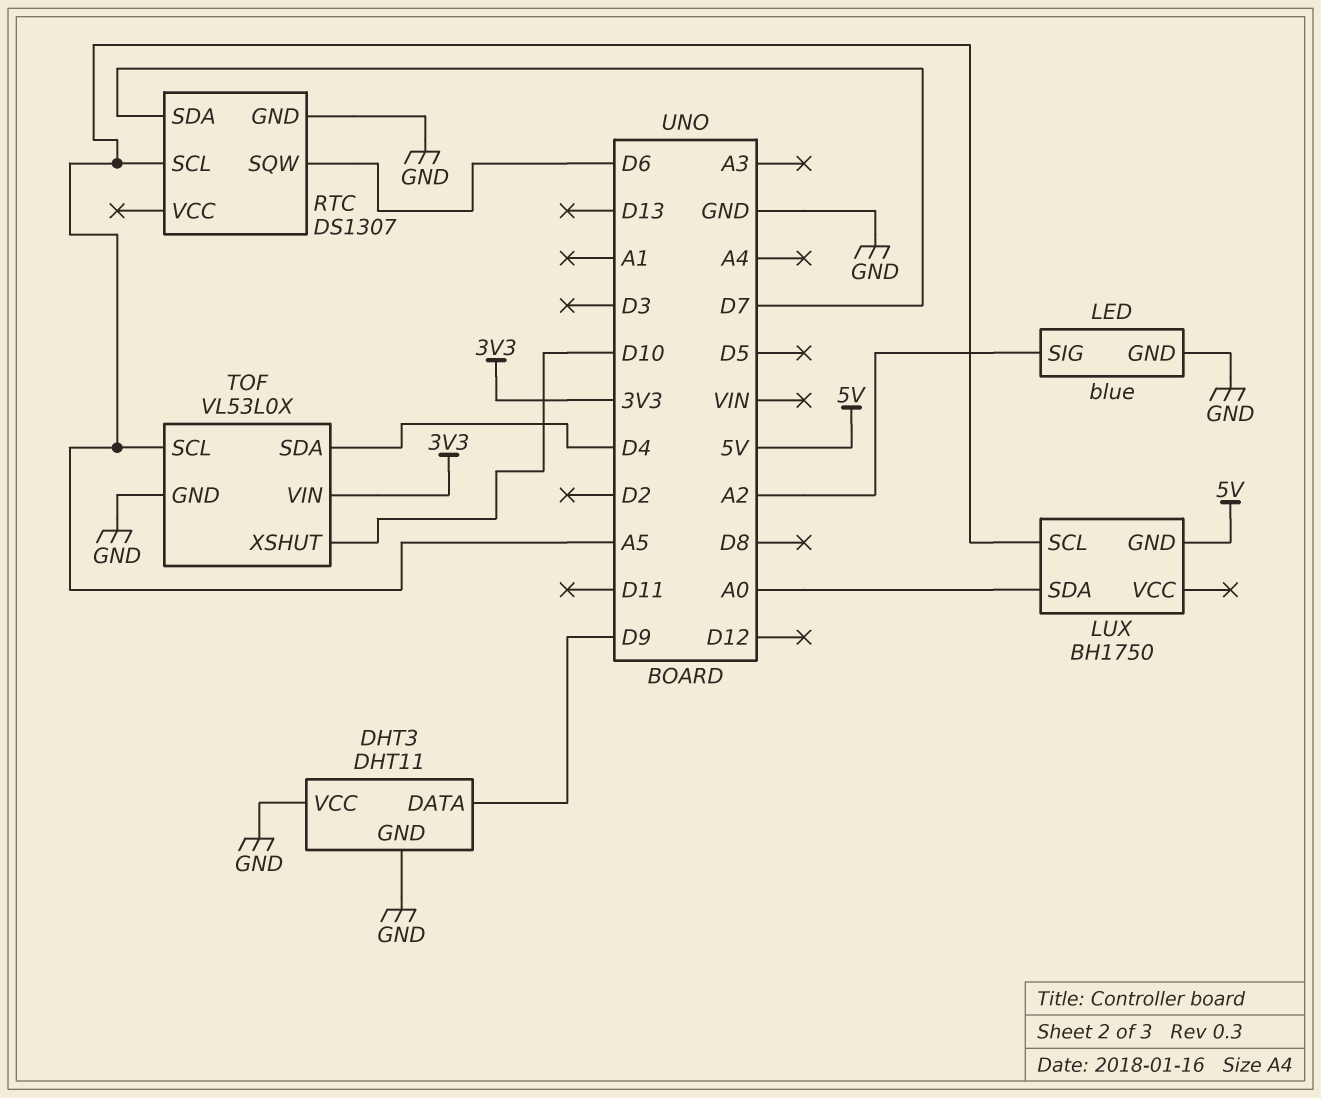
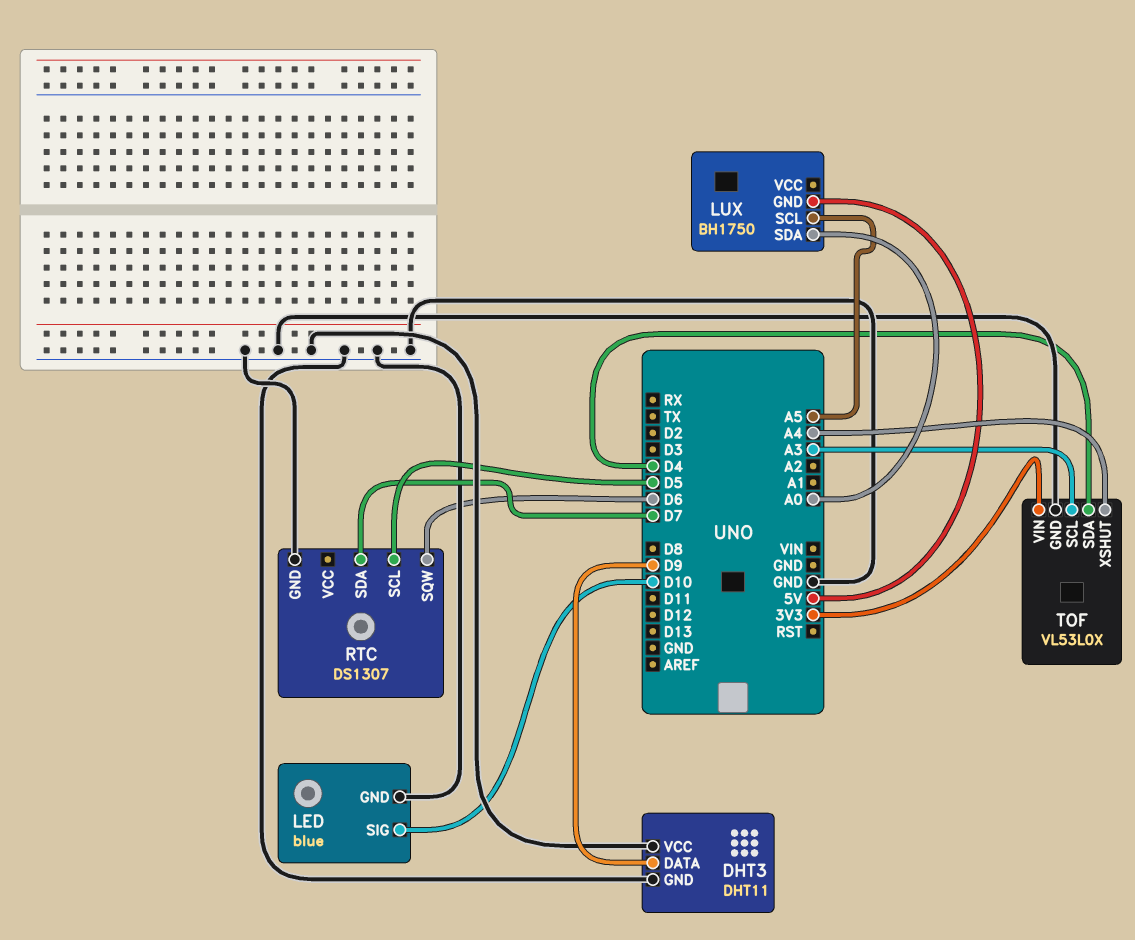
LED pin SIG: A2 -> D10
RTC pin SCL: A5 -> D5
TOF pin SCL: A5 -> A3
TOF pin XSHUT: D10 -> A4

